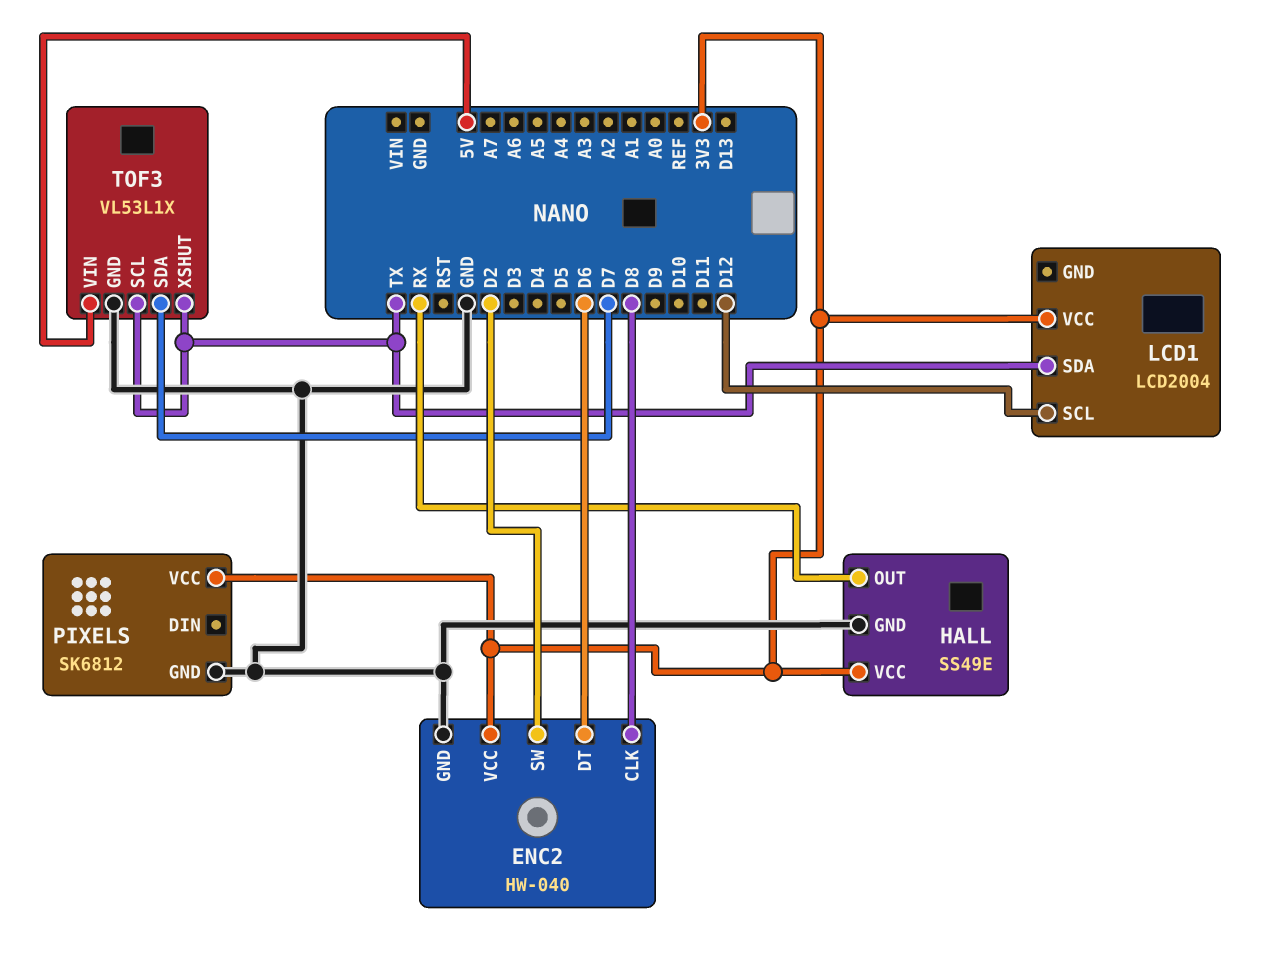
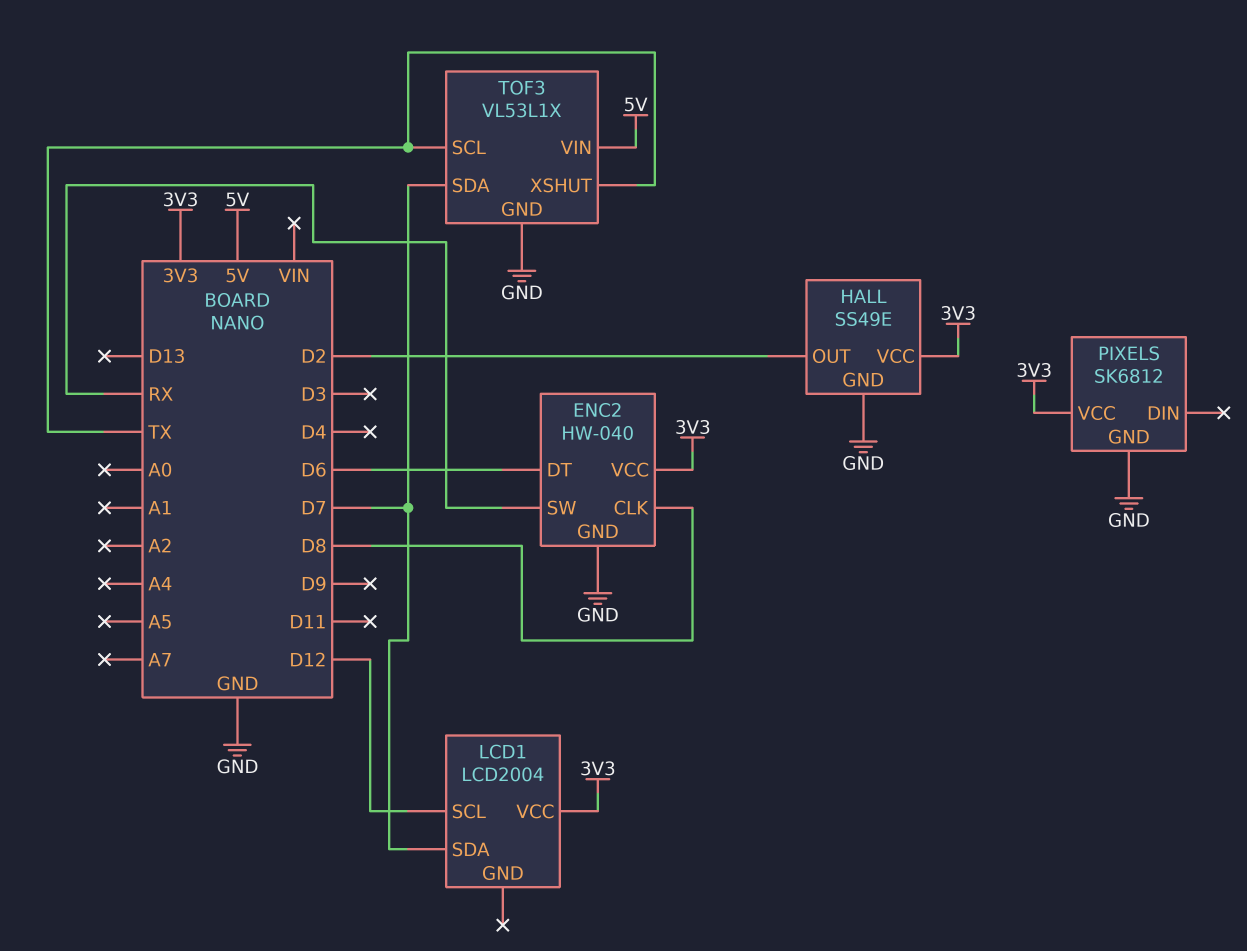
ENC2 pin SW: D2 -> RX
HALL pin OUT: RX -> D2
LCD1 pin SDA: TX -> D7

